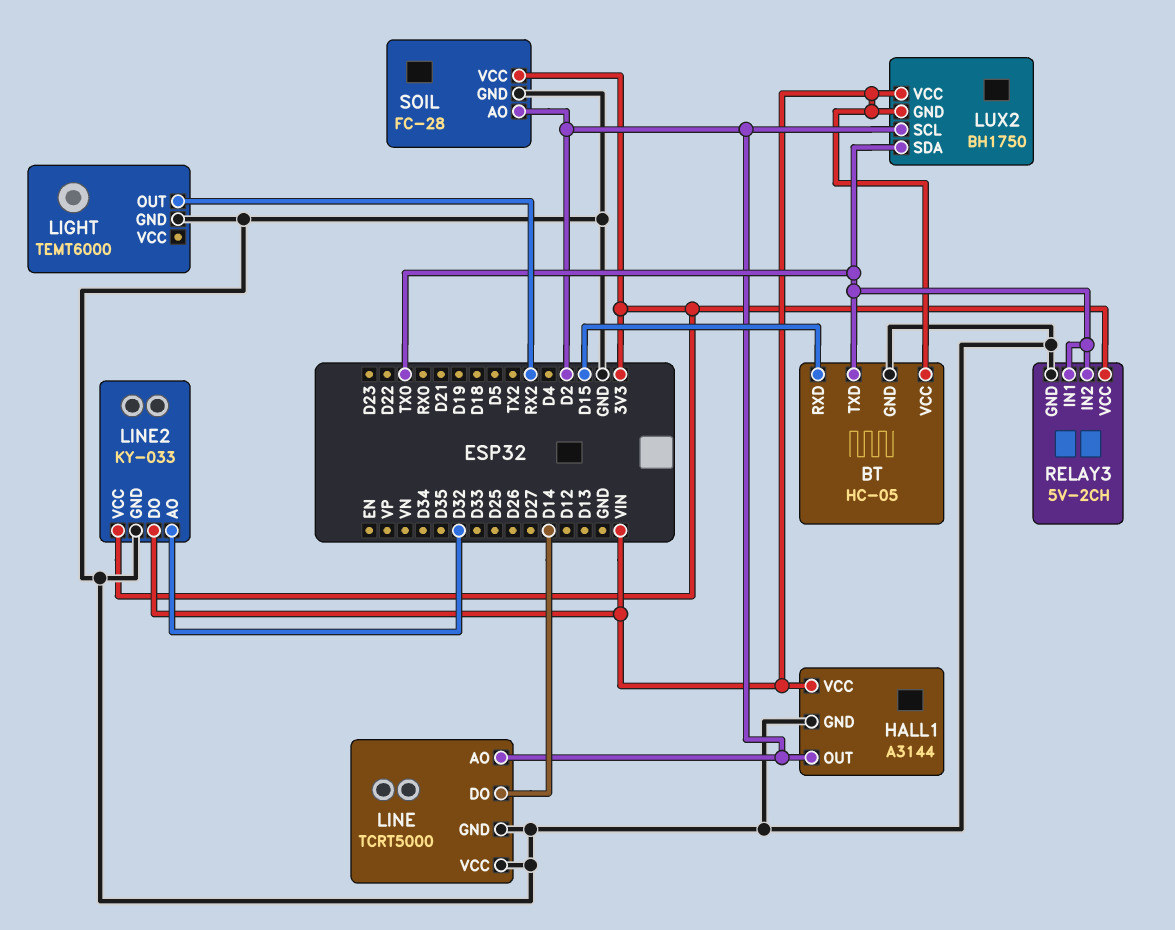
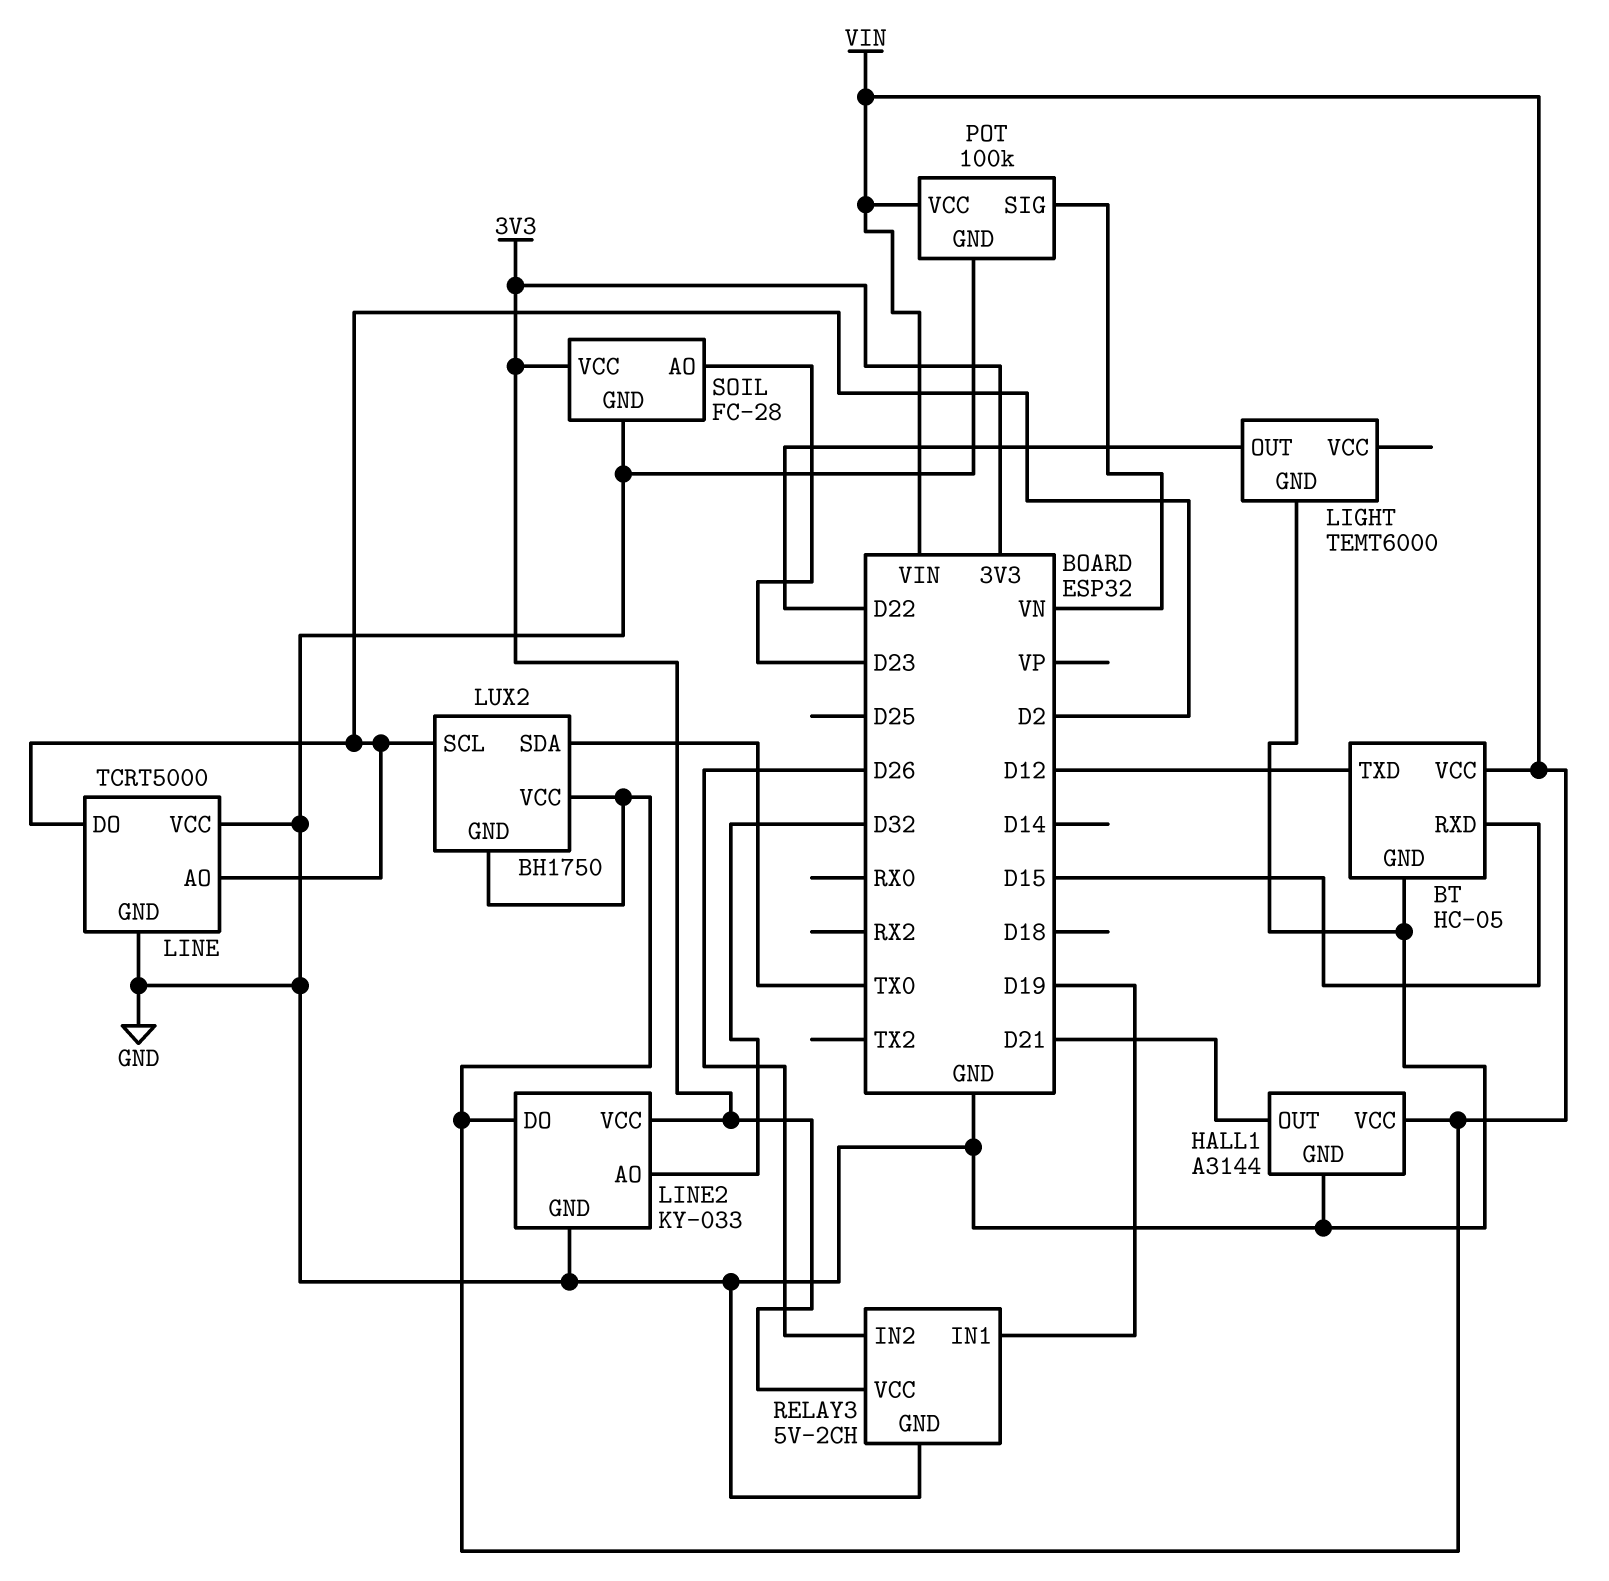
BT pin TXD: TX0 -> D12
HALL1 pin OUT: D2 -> D21
LIGHT pin OUT: RX2 -> D22
LINE pin DO: D14 -> D2
POT: none -> 100k
POT pin GND: none -> GND
POT pin SIG: none -> VN
POT pin VCC: none -> VIN
RELAY3 pin IN1: TX0 -> D19
RELAY3 pin IN2: TX0 -> D26
SOIL pin AO: D2 -> D23

